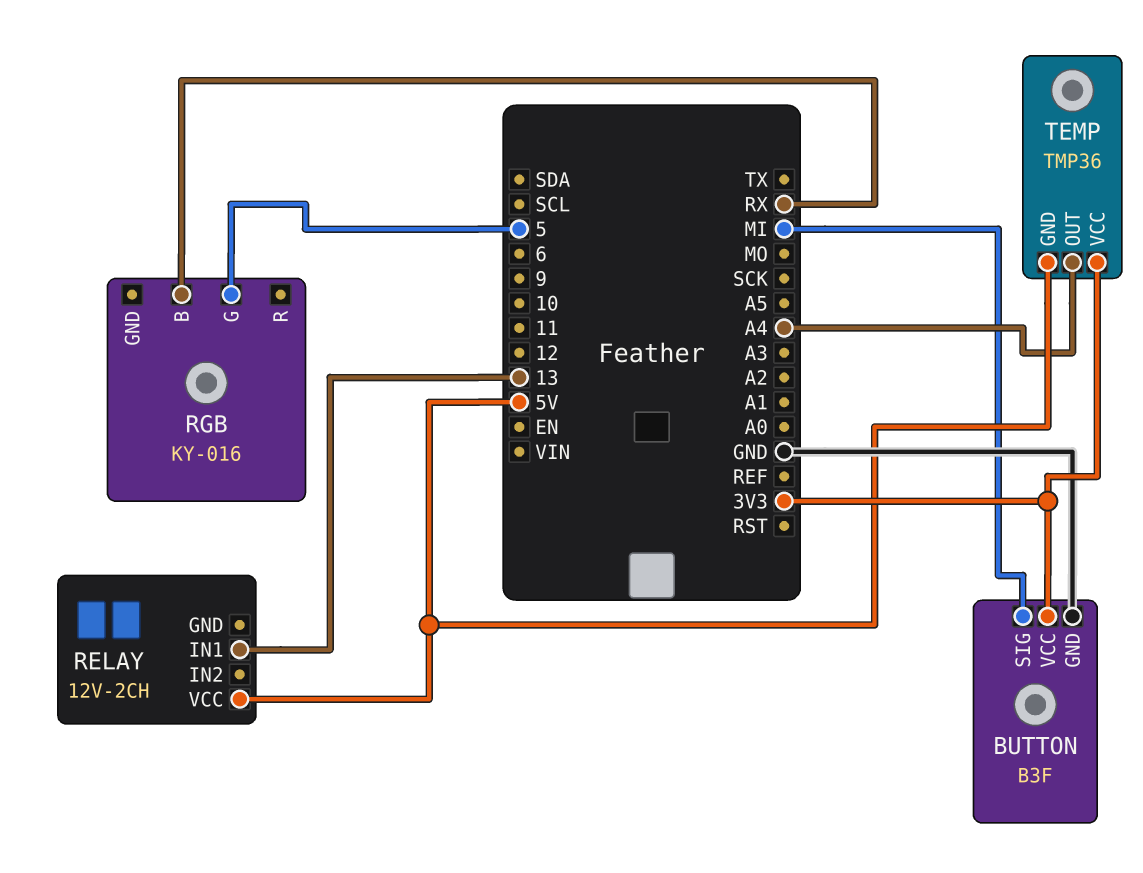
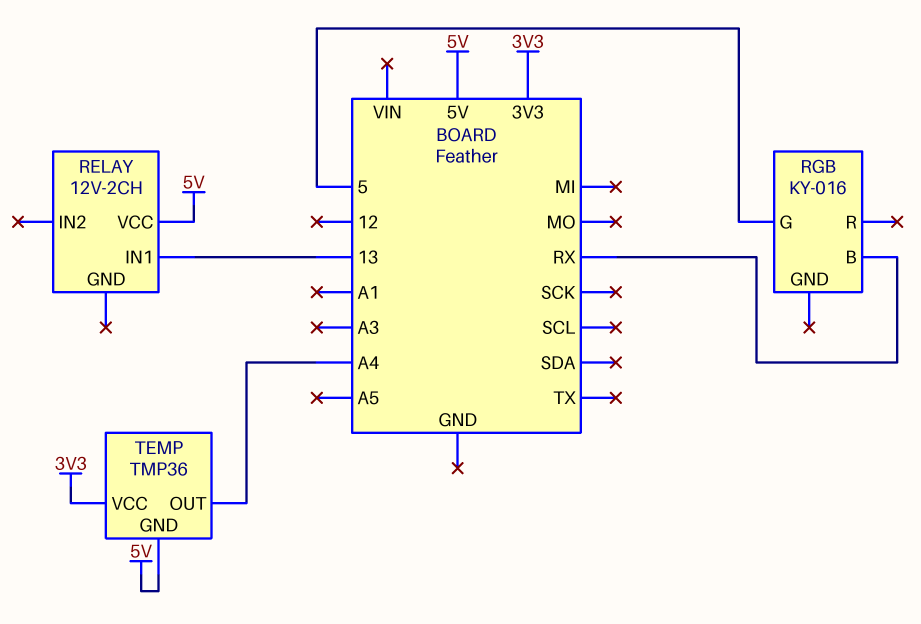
BUTTON: B3F -> none
BUTTON pin GND: GND -> none
BUTTON pin SIG: MI -> none
BUTTON pin VCC: 3V3 -> none

